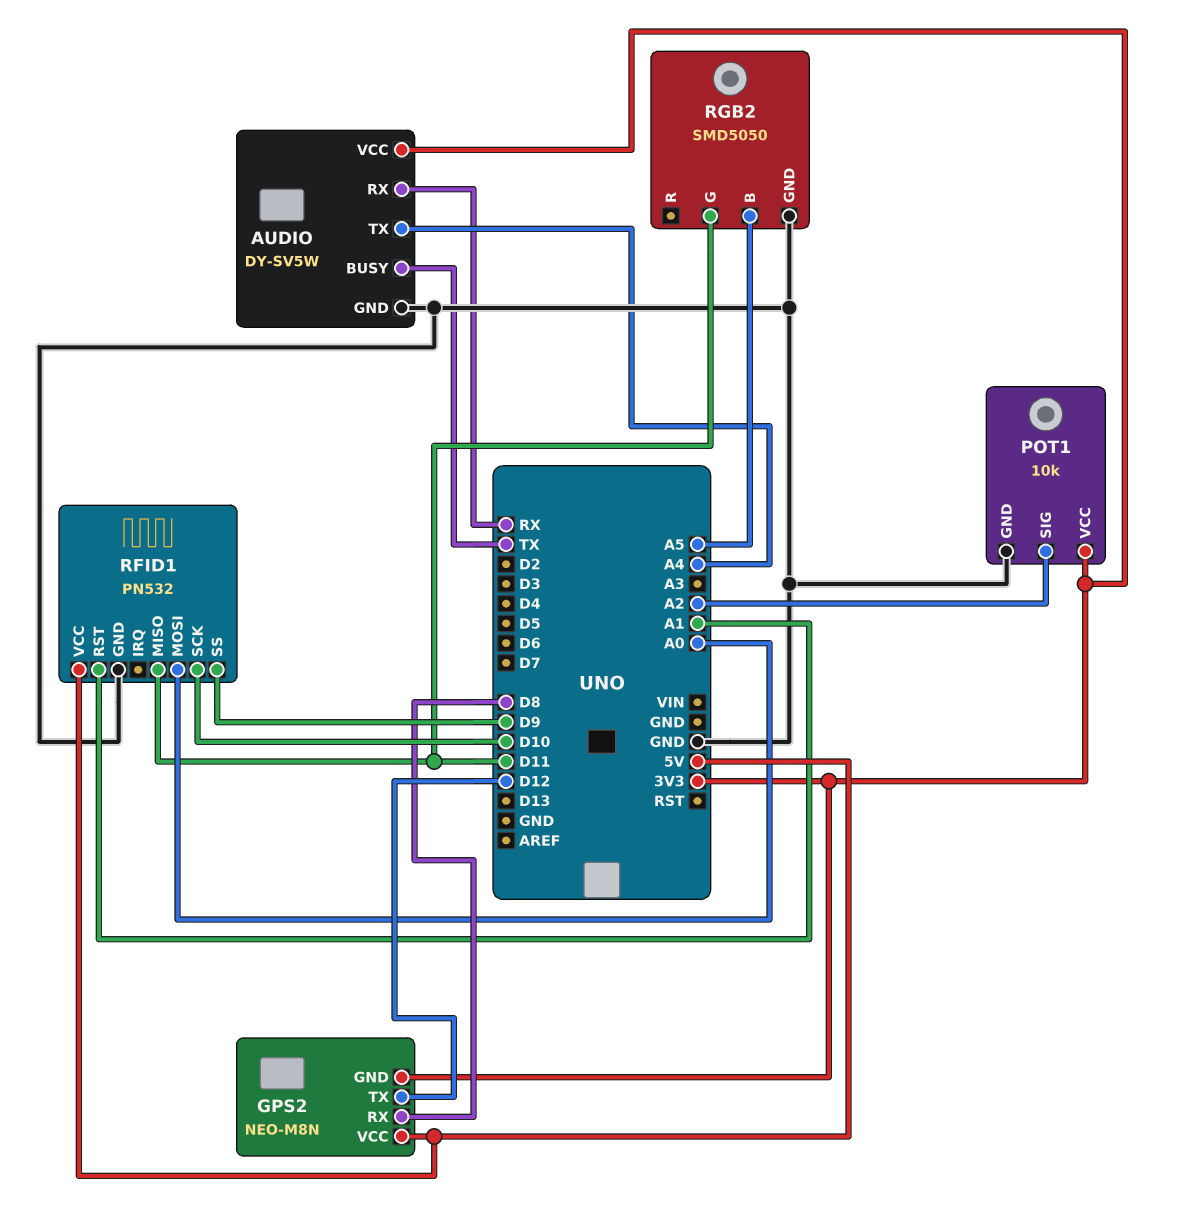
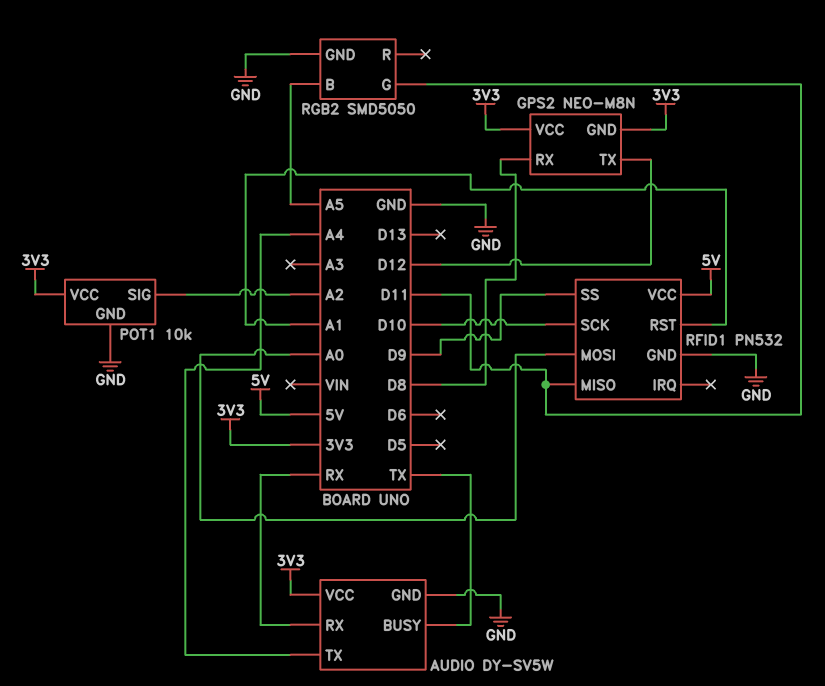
GPS2 pin VCC: 5V -> 3V3

